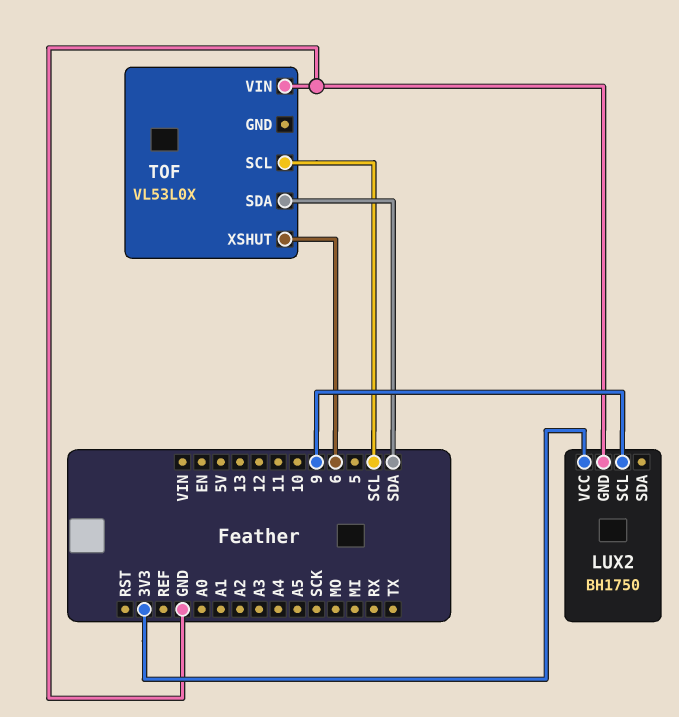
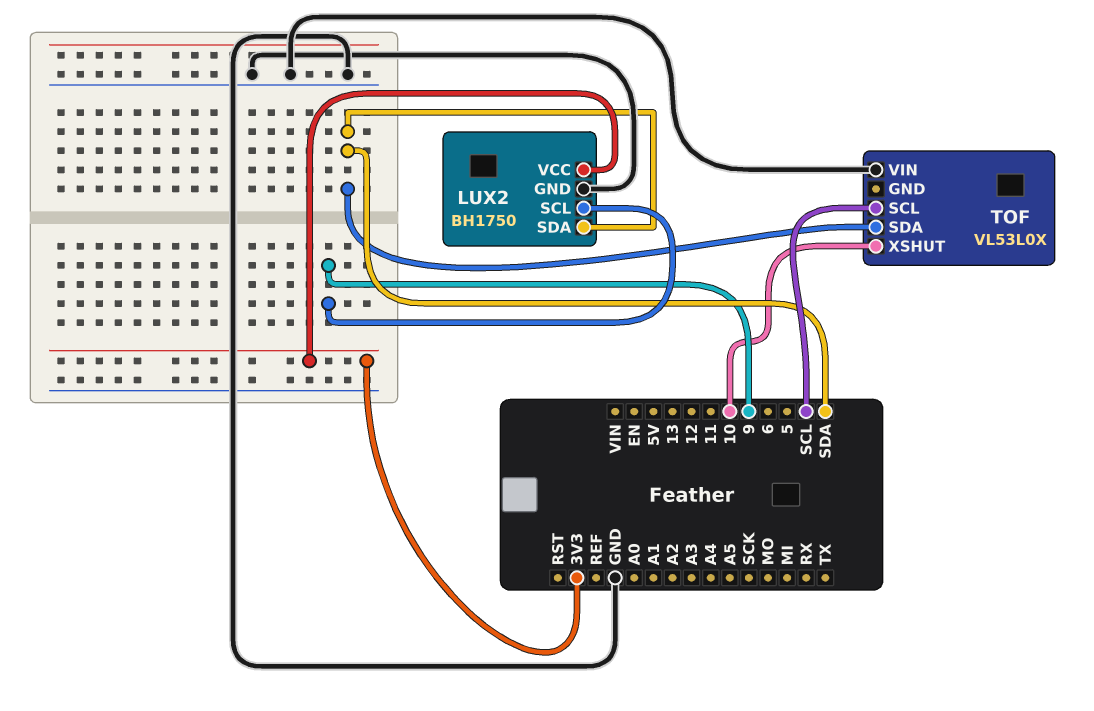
LUX2 pin SDA: none -> SDA
TOF pin XSHUT: 6 -> 10

